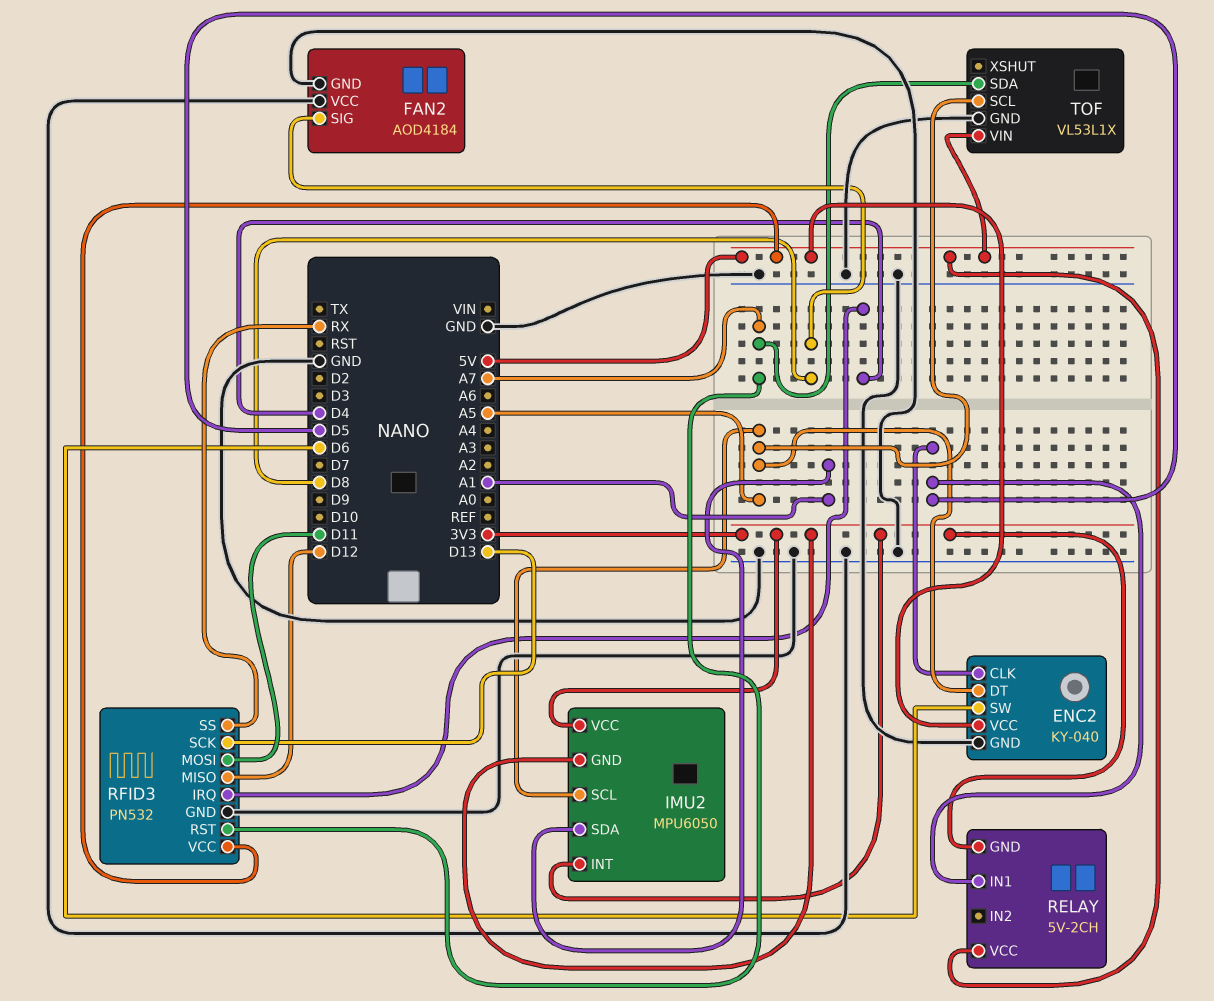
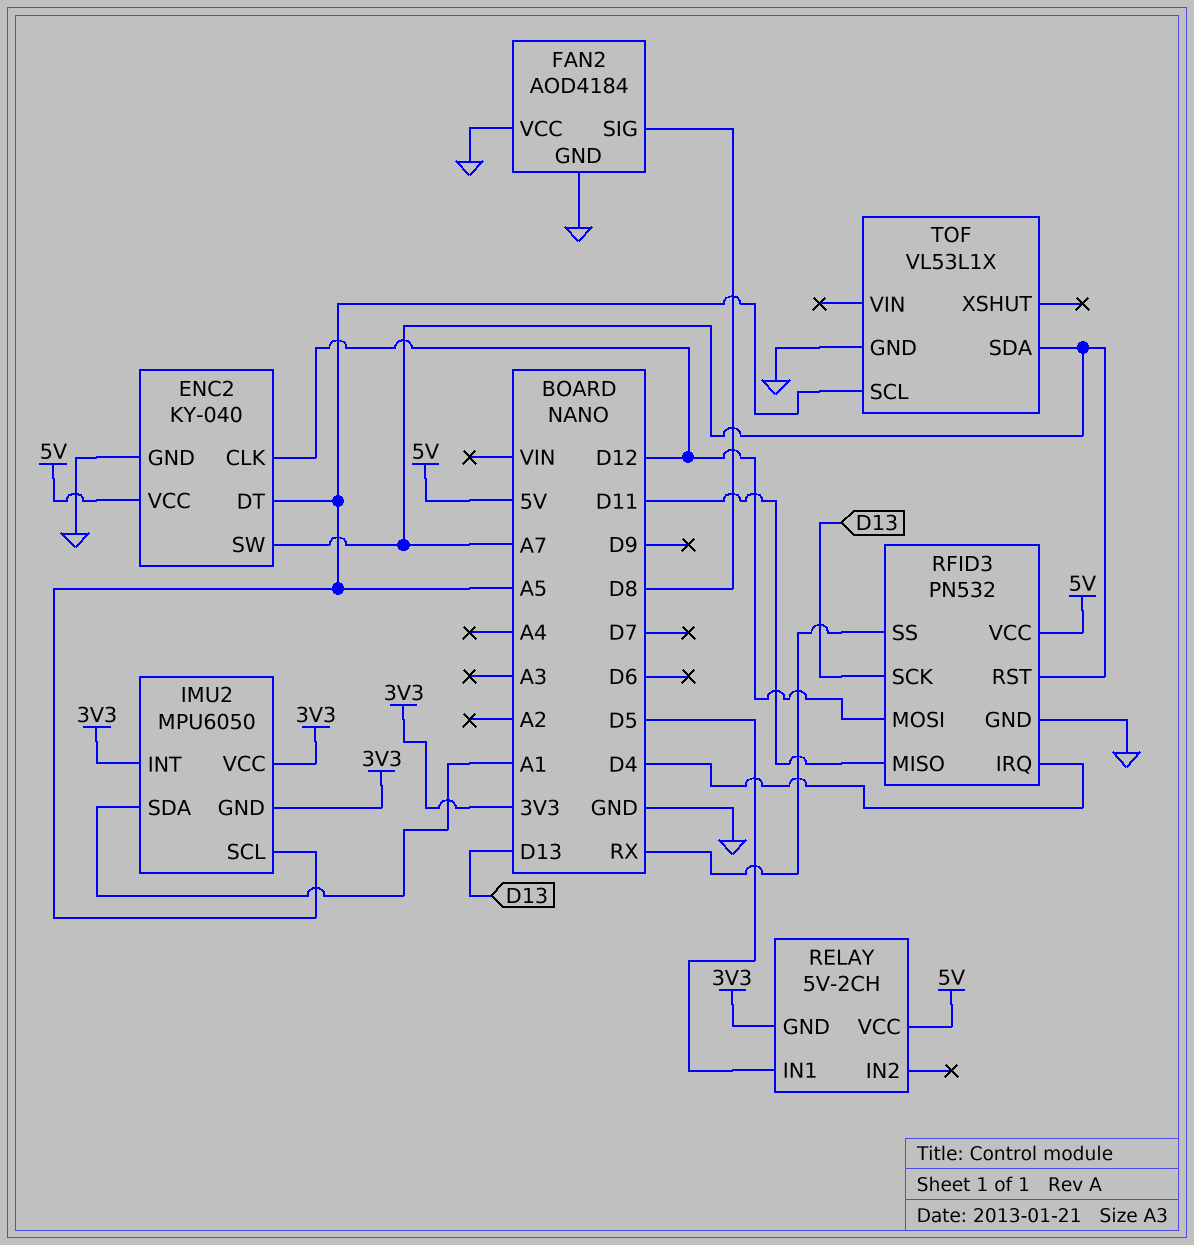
ENC2 pin CLK: D5 -> D12
ENC2 pin SW: D6 -> A7
RFID3 pin MISO: D12 -> D11
RFID3 pin MOSI: D11 -> D12
TOF pin VIN: 5V -> none

